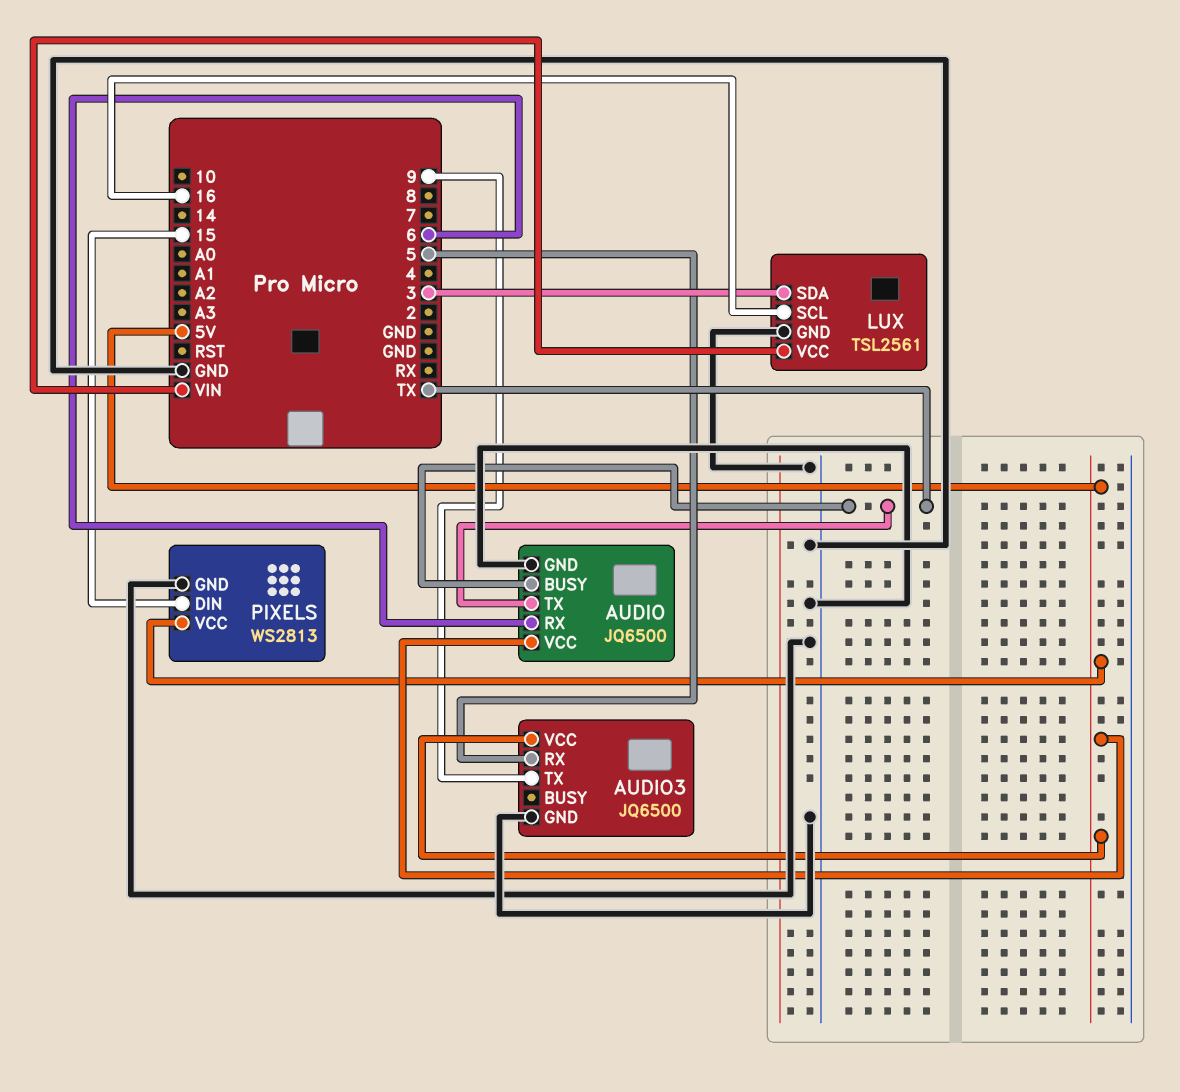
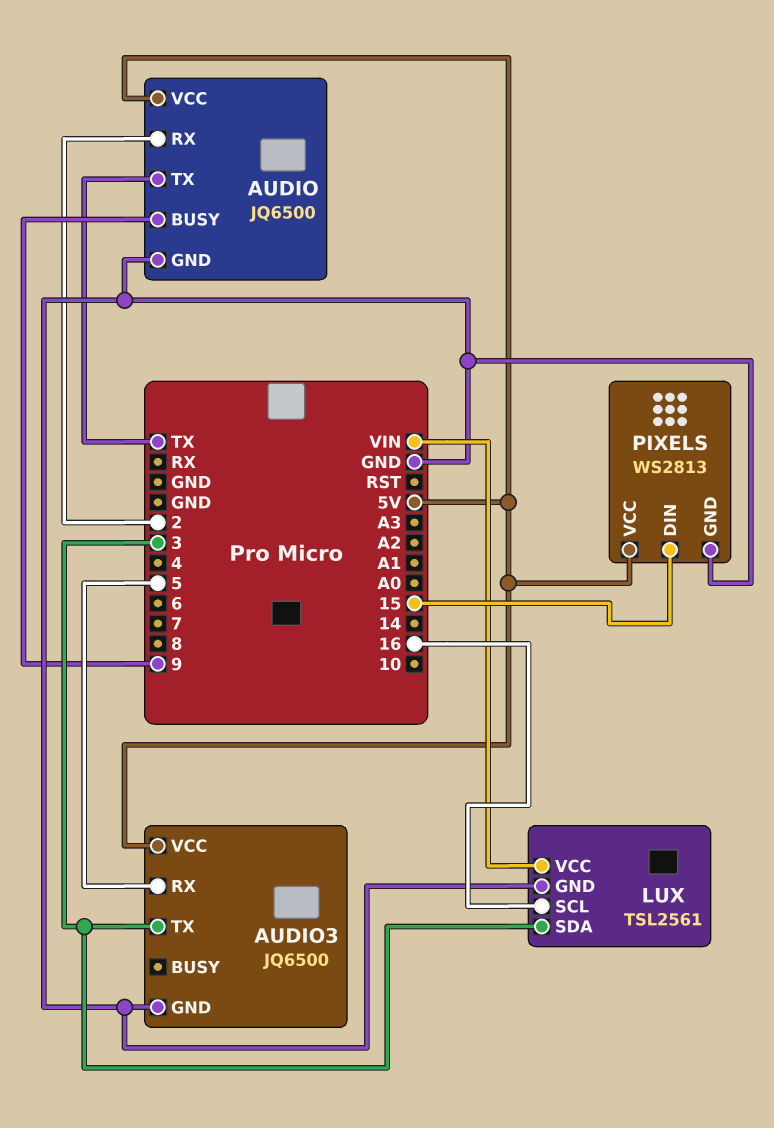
AUDIO pin BUSY: TX -> 9
AUDIO pin RX: 6 -> 2
AUDIO3 pin TX: 9 -> 3

